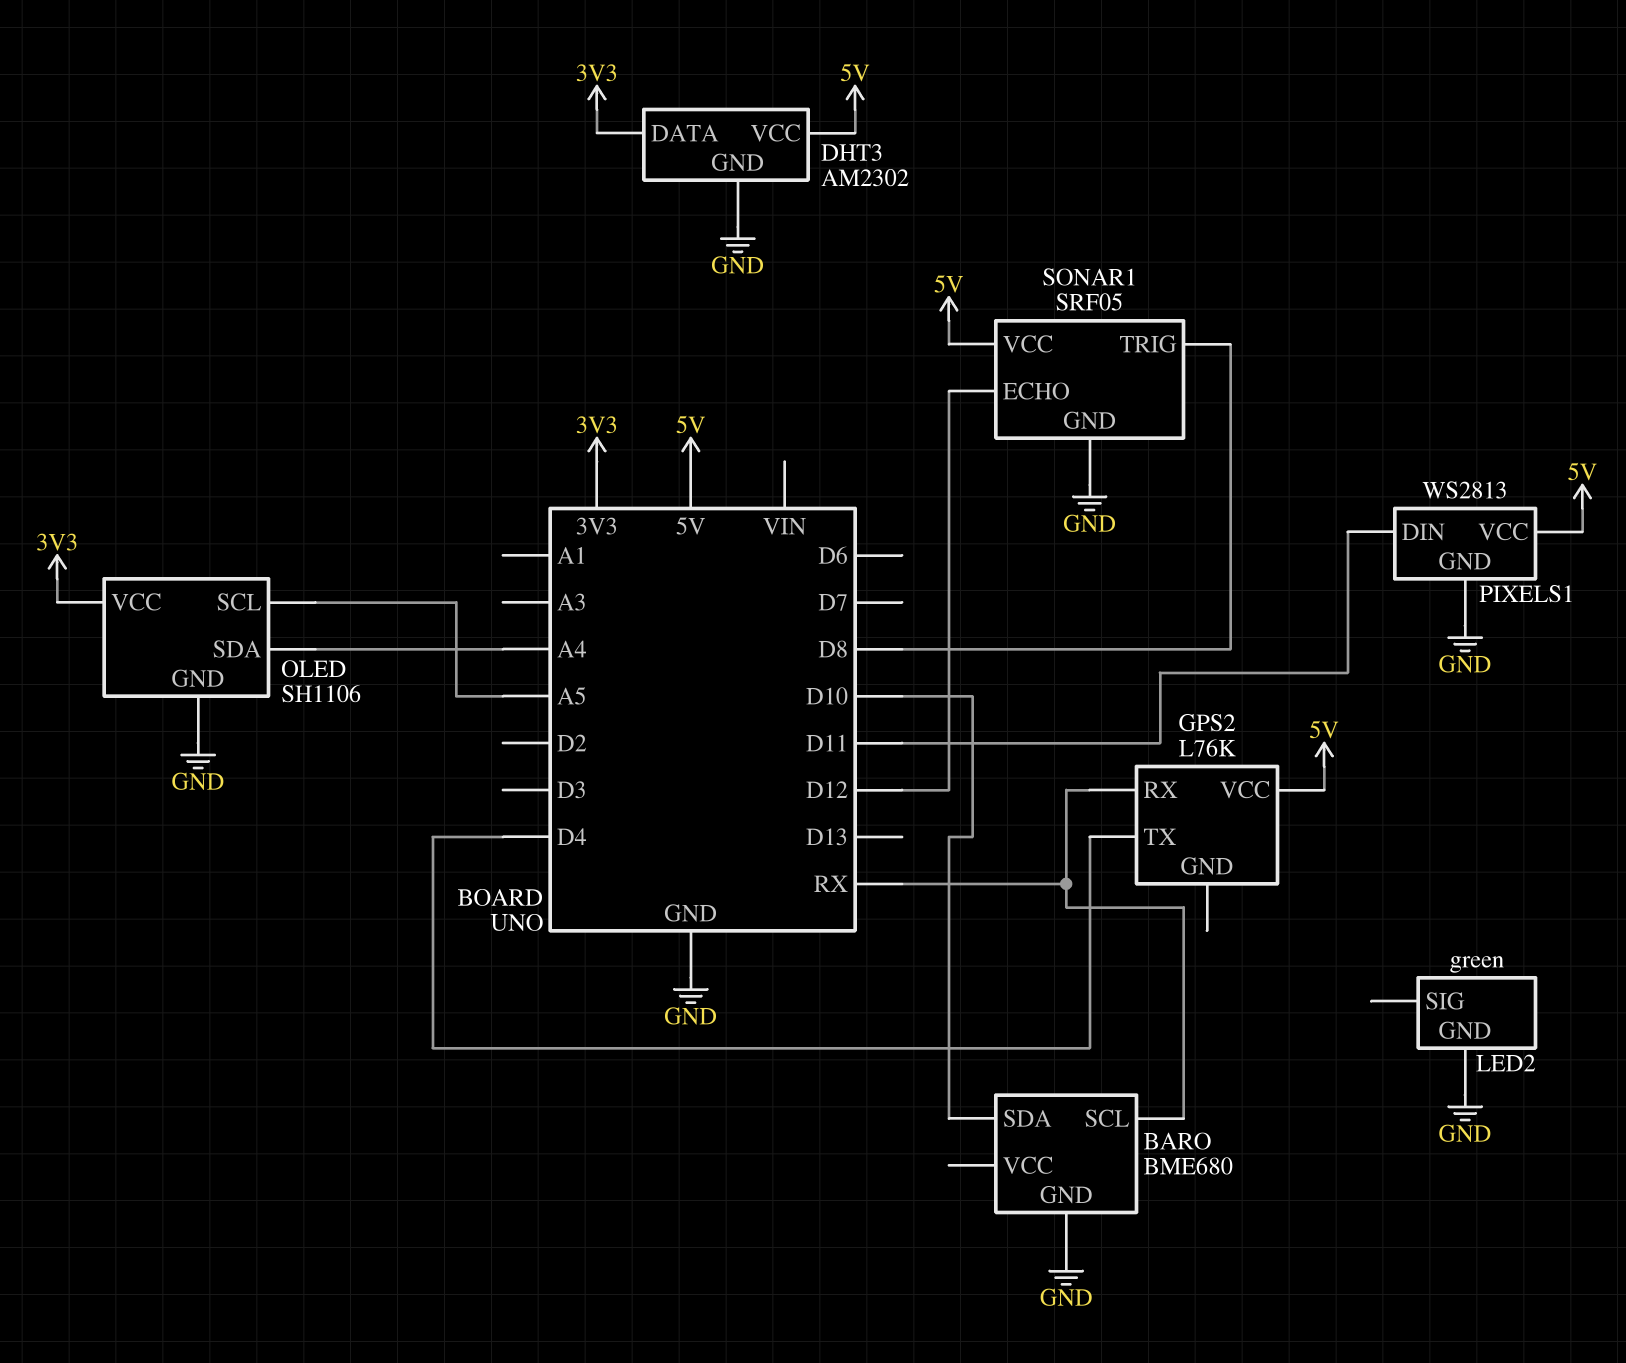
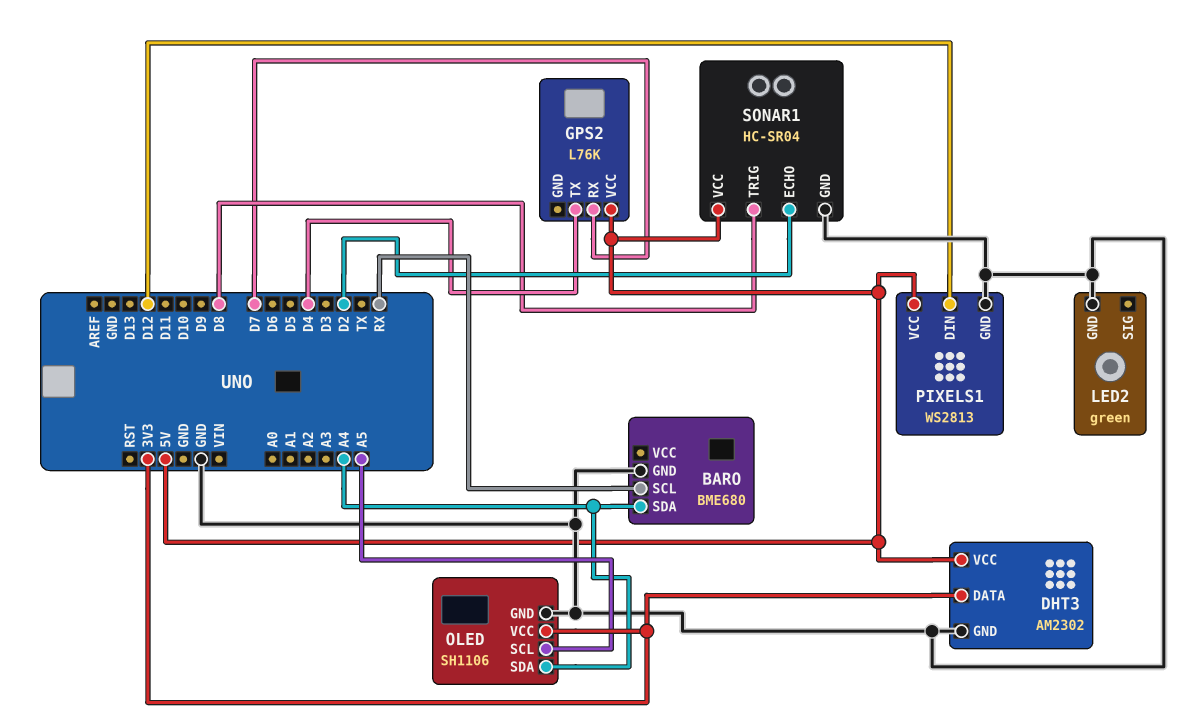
BARO pin SDA: D10 -> A4
GPS2 pin RX: RX -> D7
PIXELS1 pin DIN: D11 -> D12
SONAR1: SRF05 -> HC-SR04
SONAR1 pin ECHO: D12 -> D2

